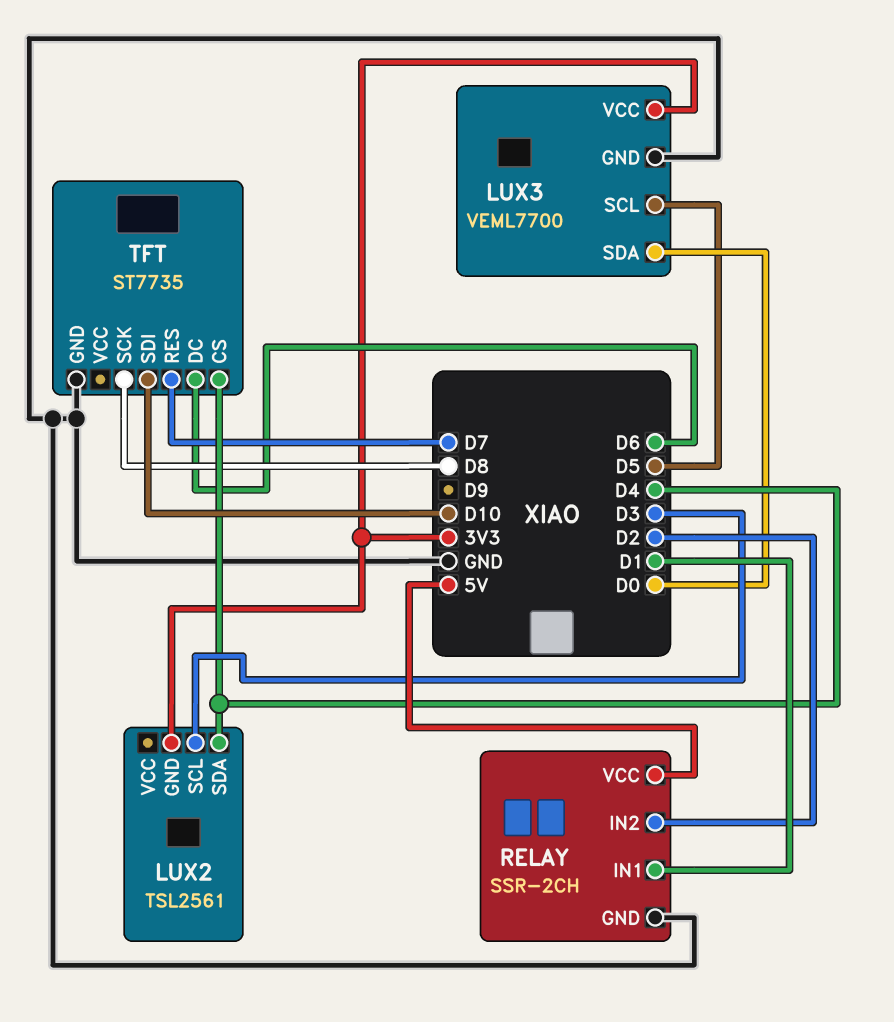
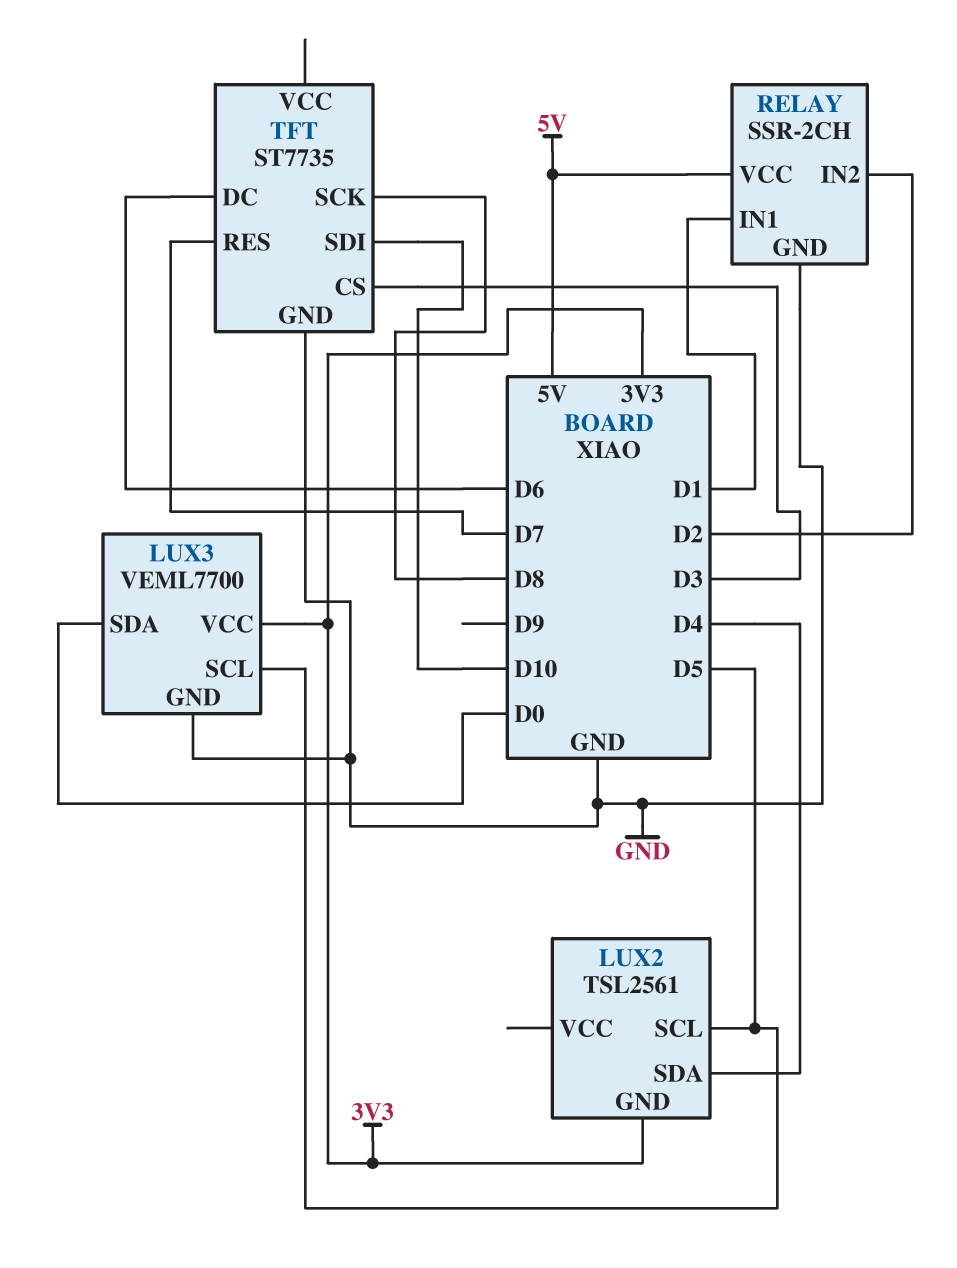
LUX2 pin SCL: D3 -> D5
TFT pin CS: D4 -> D3

